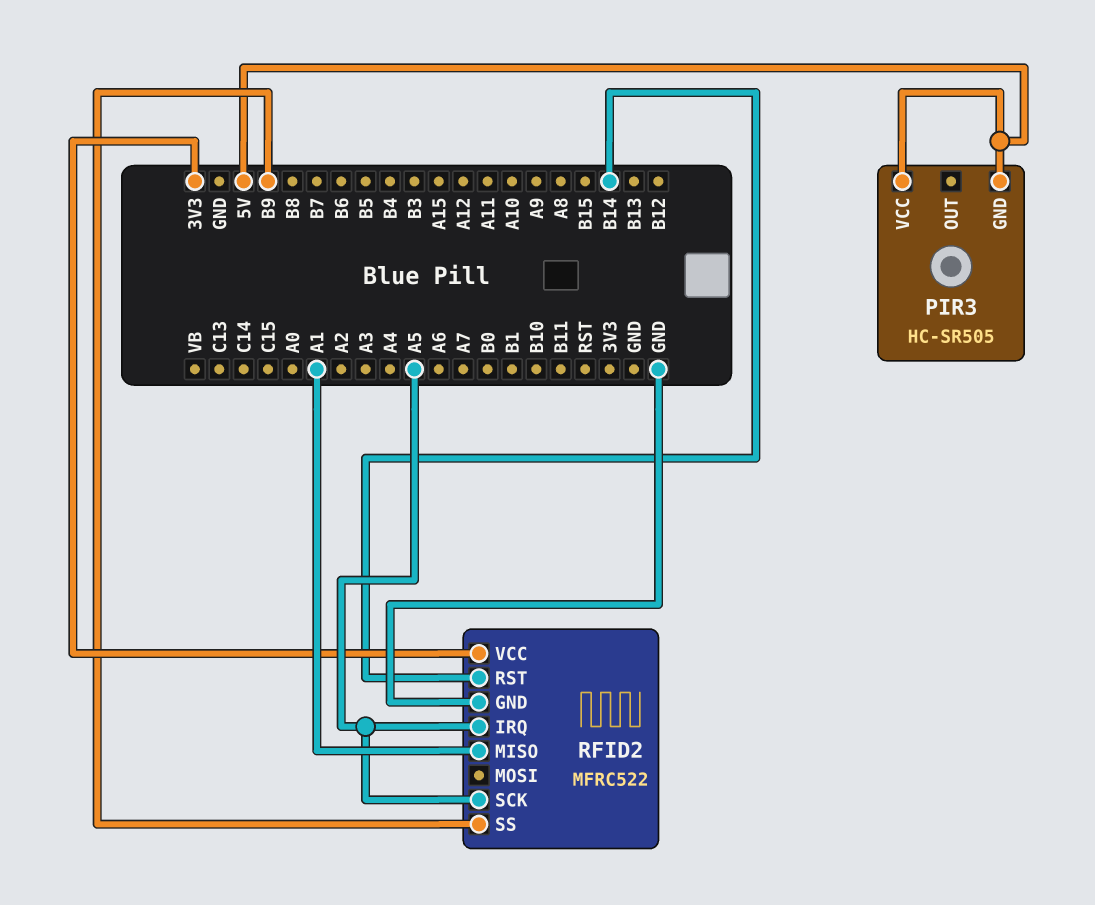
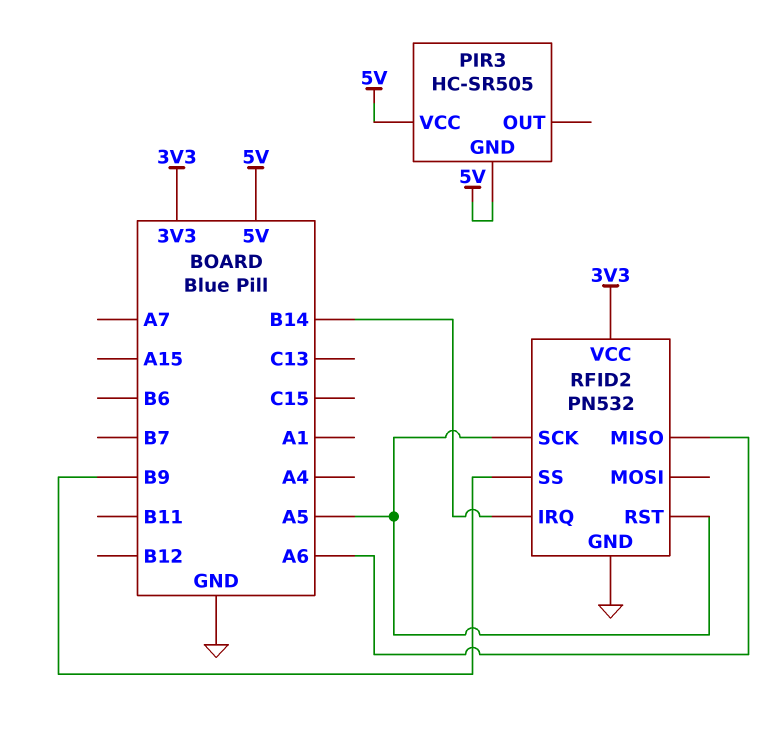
RFID2: MFRC522 -> PN532
RFID2 pin IRQ: A5 -> B14
RFID2 pin MISO: A1 -> A6
RFID2 pin RST: B14 -> A5

